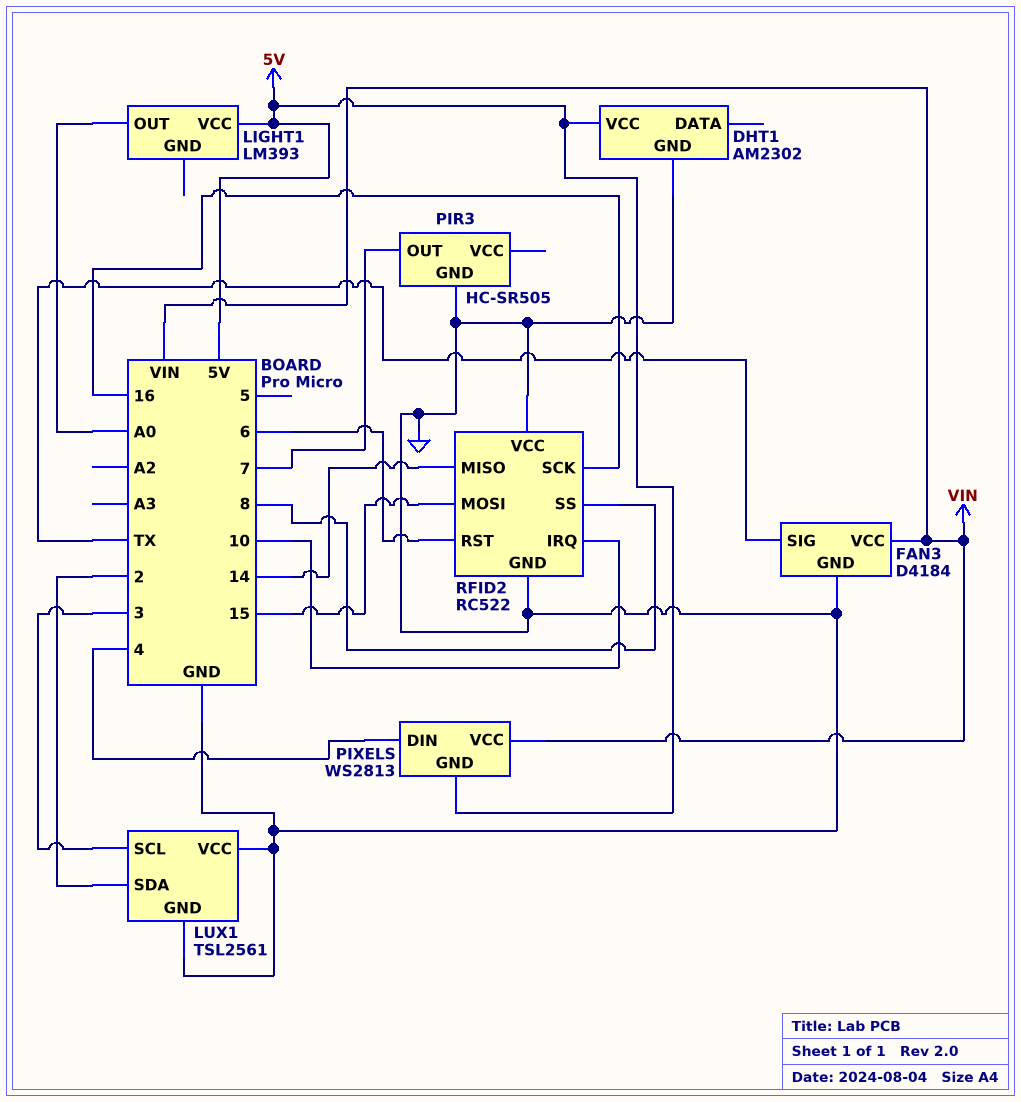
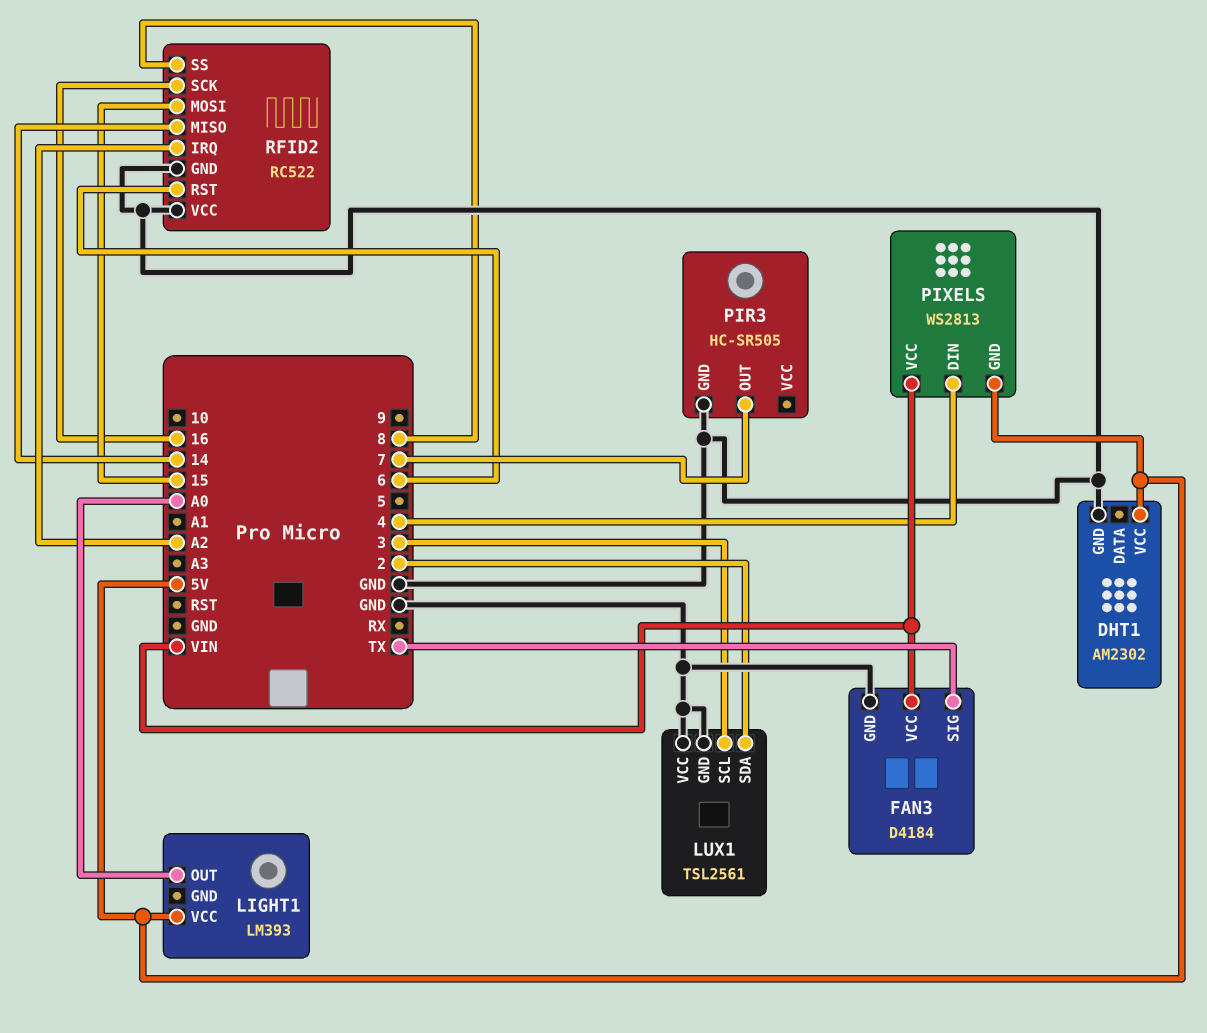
RFID2 pin IRQ: 10 -> A2

